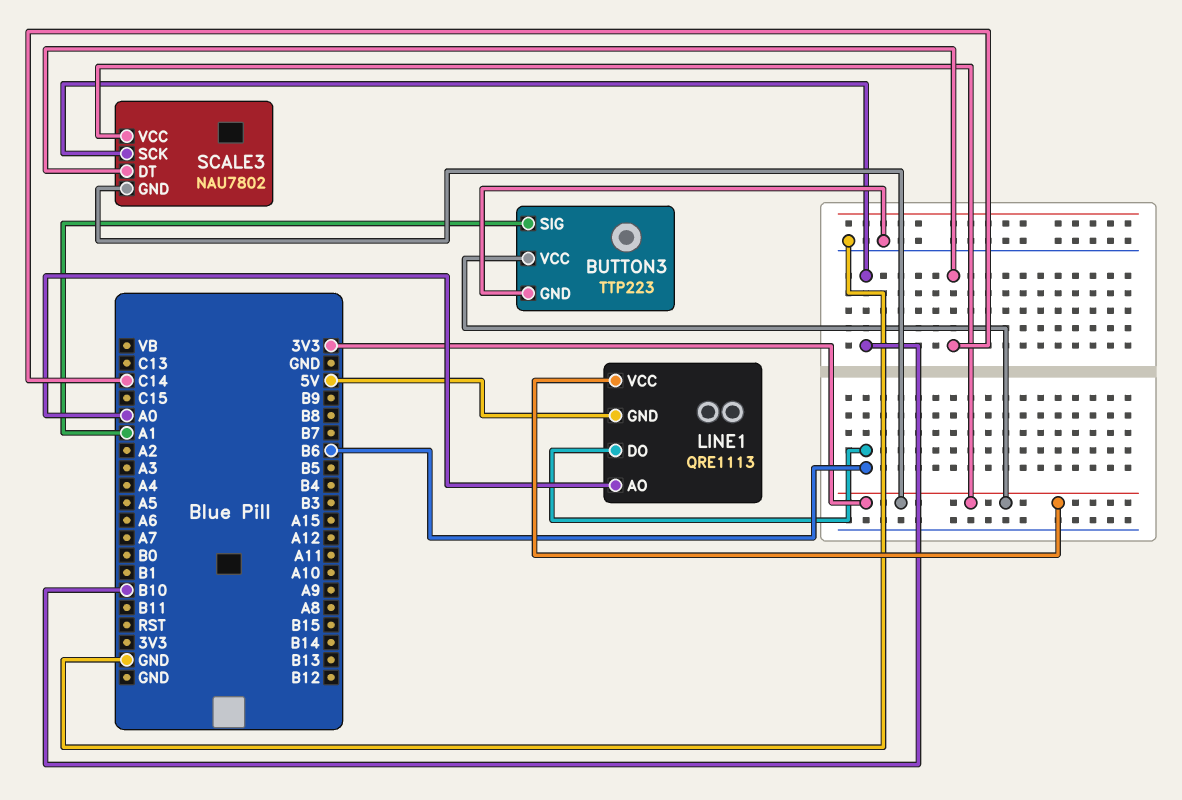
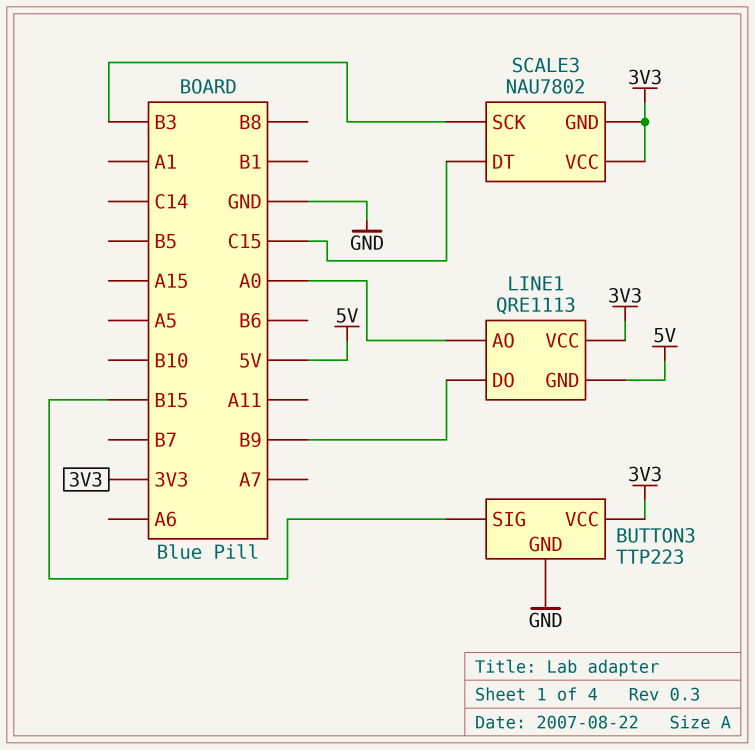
BUTTON3 pin SIG: A1 -> B15
LINE1 pin DO: B6 -> B9
SCALE3 pin DT: C14 -> C15
SCALE3 pin SCK: B10 -> B3

